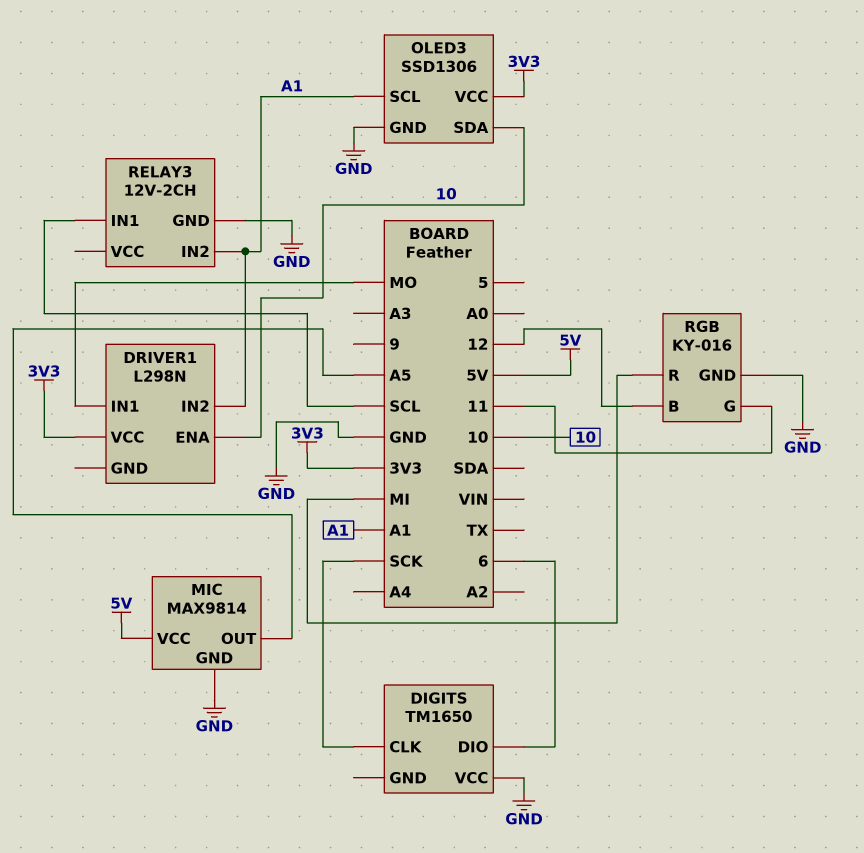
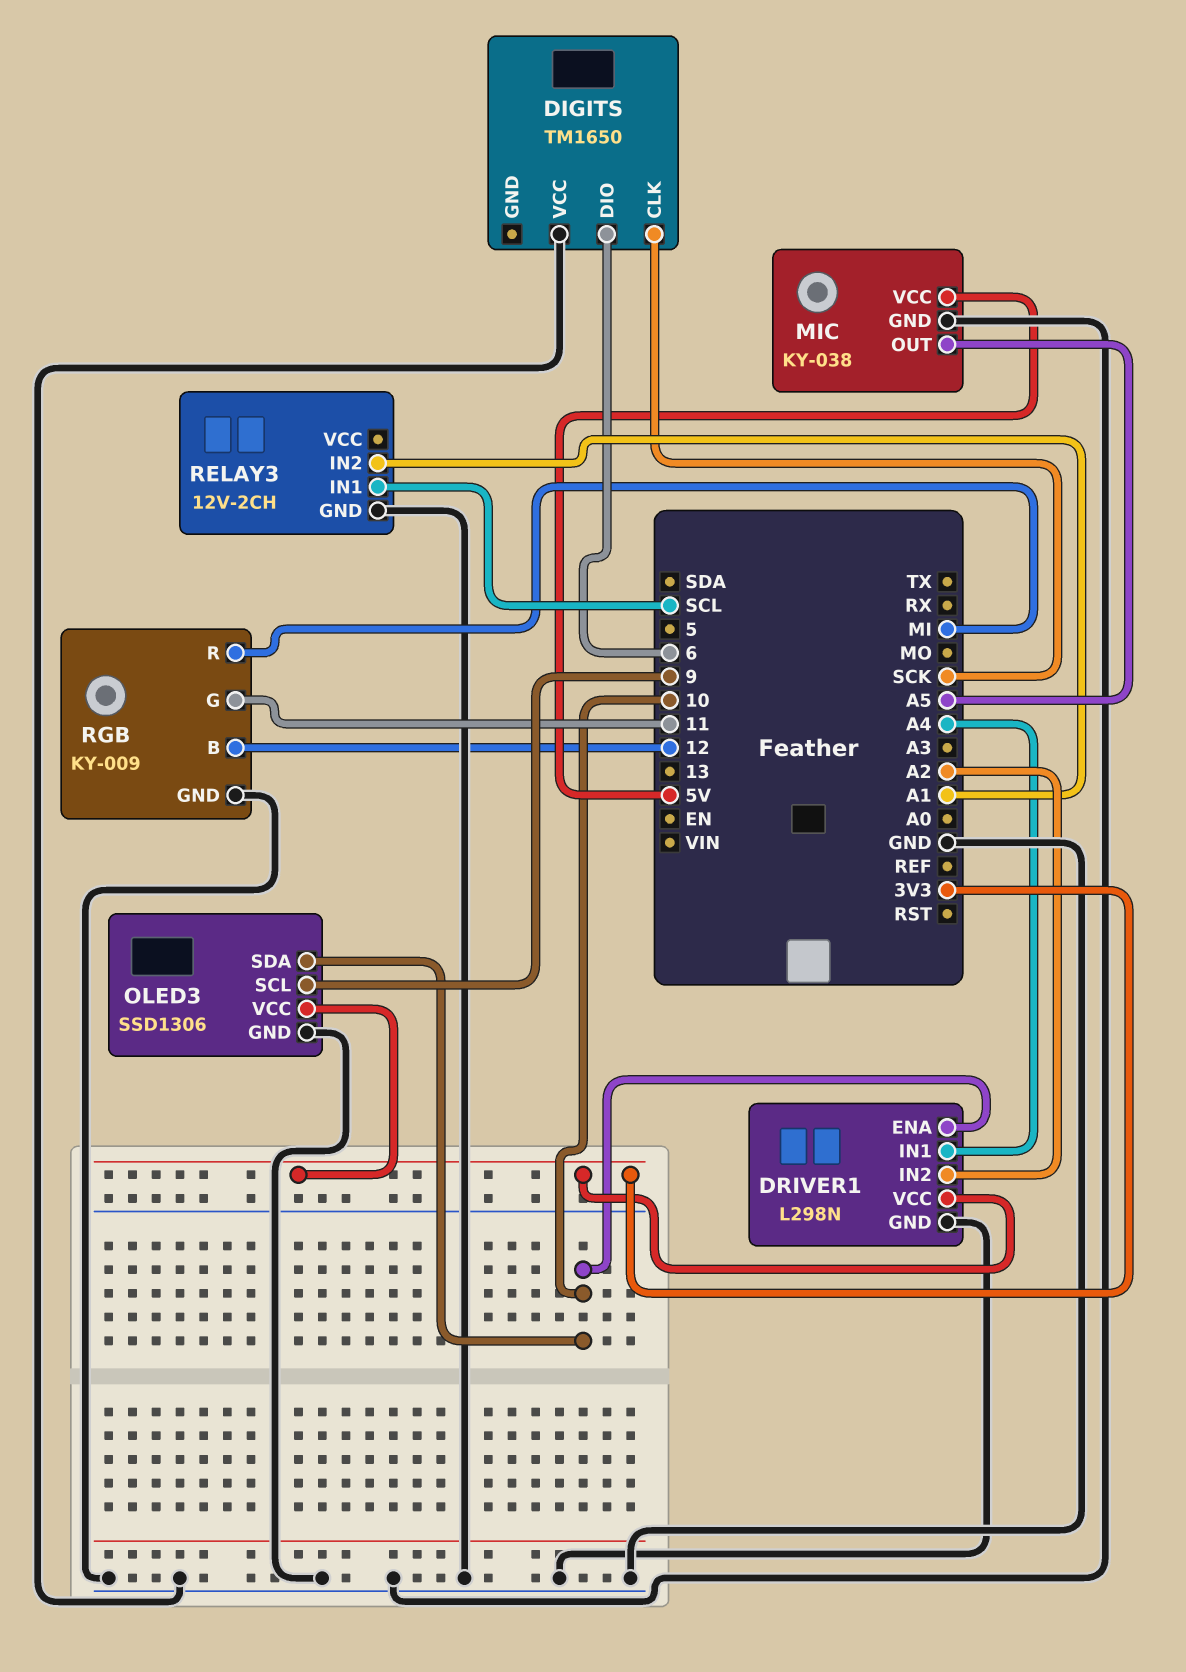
DRIVER1 pin GND: none -> GND
DRIVER1 pin IN1: MO -> A4
DRIVER1 pin IN2: A1 -> A2
MIC: MAX9814 -> KY-038
OLED3 pin SCL: A1 -> 9
RGB: KY-016 -> KY-009

